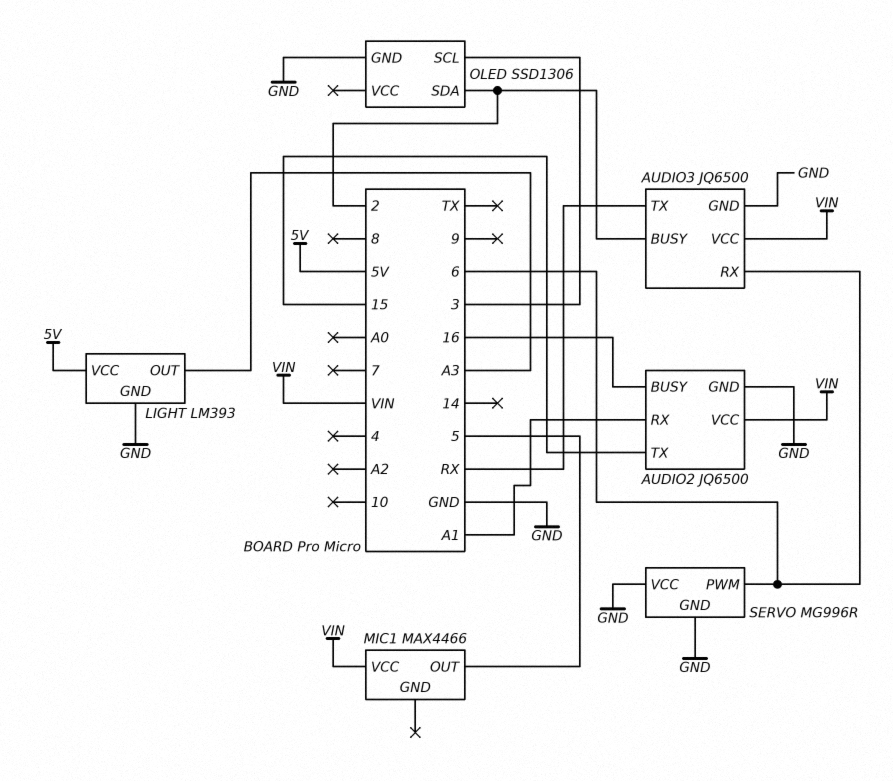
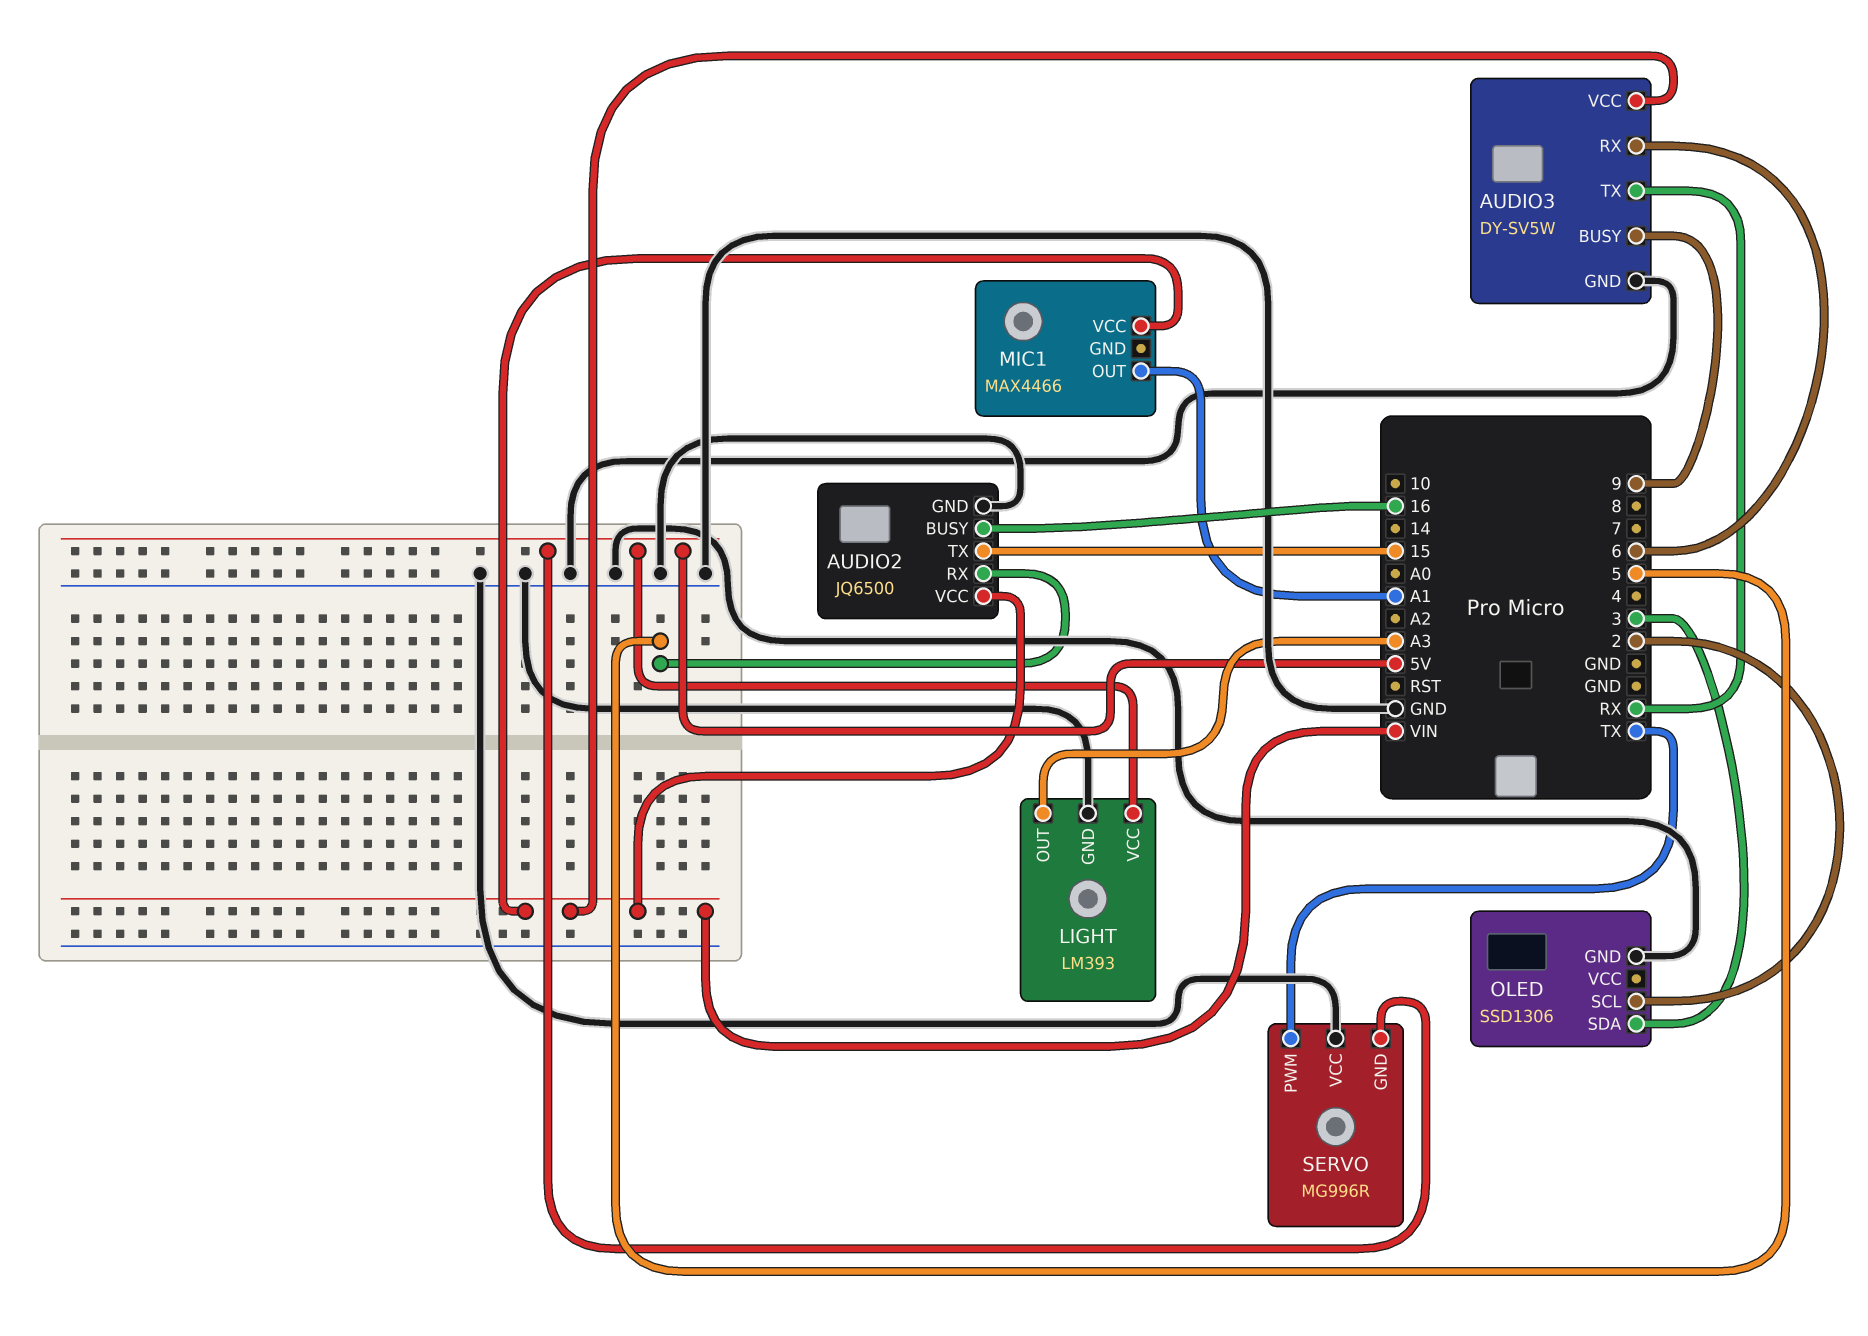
AUDIO2 pin RX: A1 -> 5
AUDIO3: JQ6500 -> DY-SV5W
AUDIO3 pin BUSY: 2 -> 9
MIC1 pin OUT: 5 -> A1
OLED pin SCL: 3 -> 2
OLED pin SDA: 2 -> 3
SERVO pin GND: GND -> 5V
SERVO pin PWM: 6 -> TX

